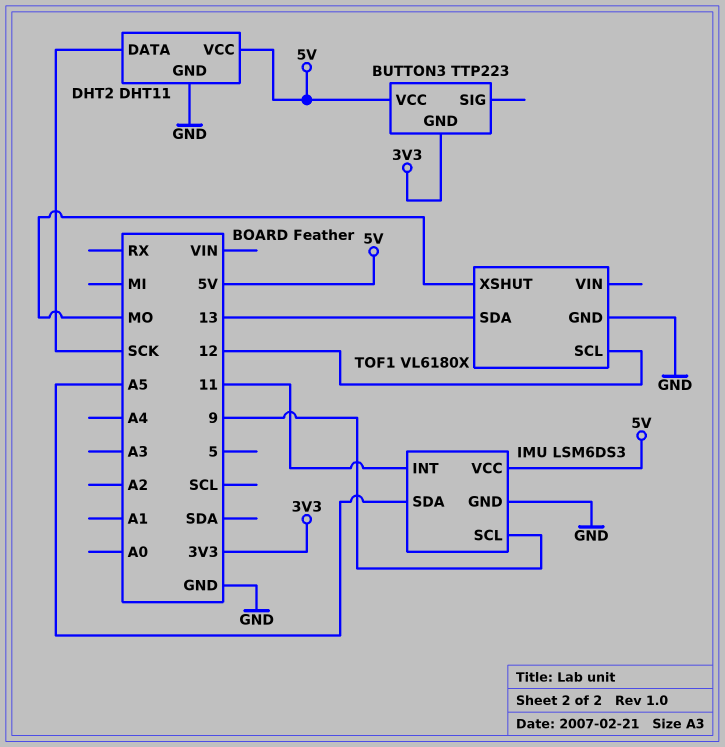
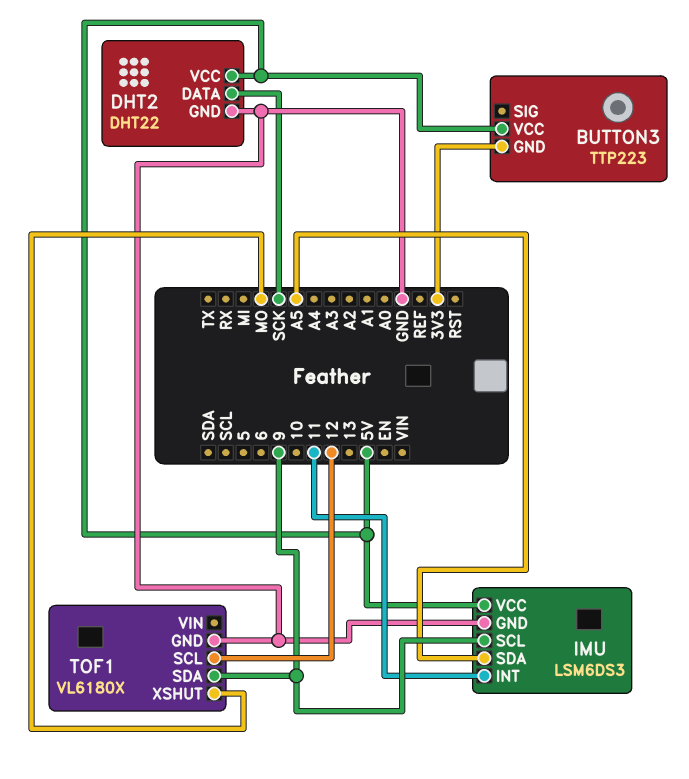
DHT2: DHT11 -> DHT22
TOF1 pin SDA: 13 -> 9

